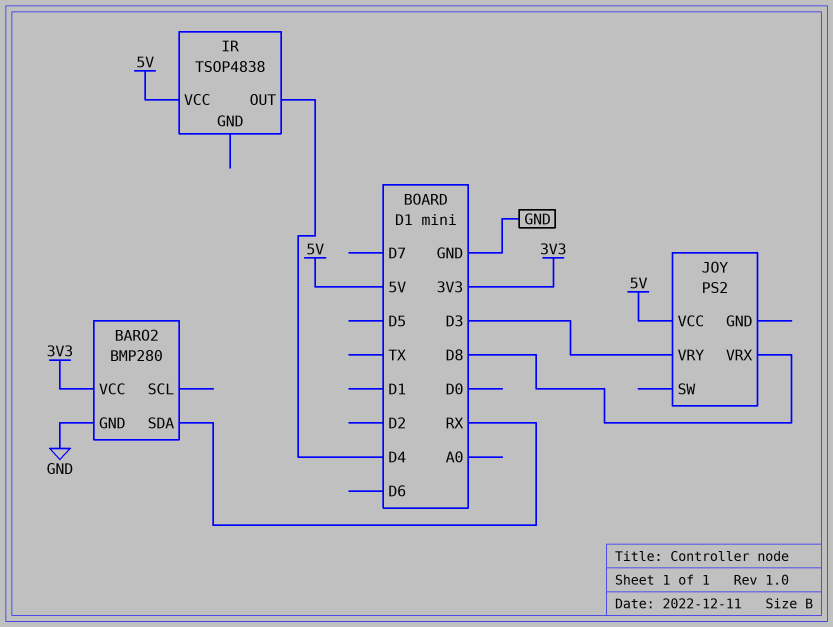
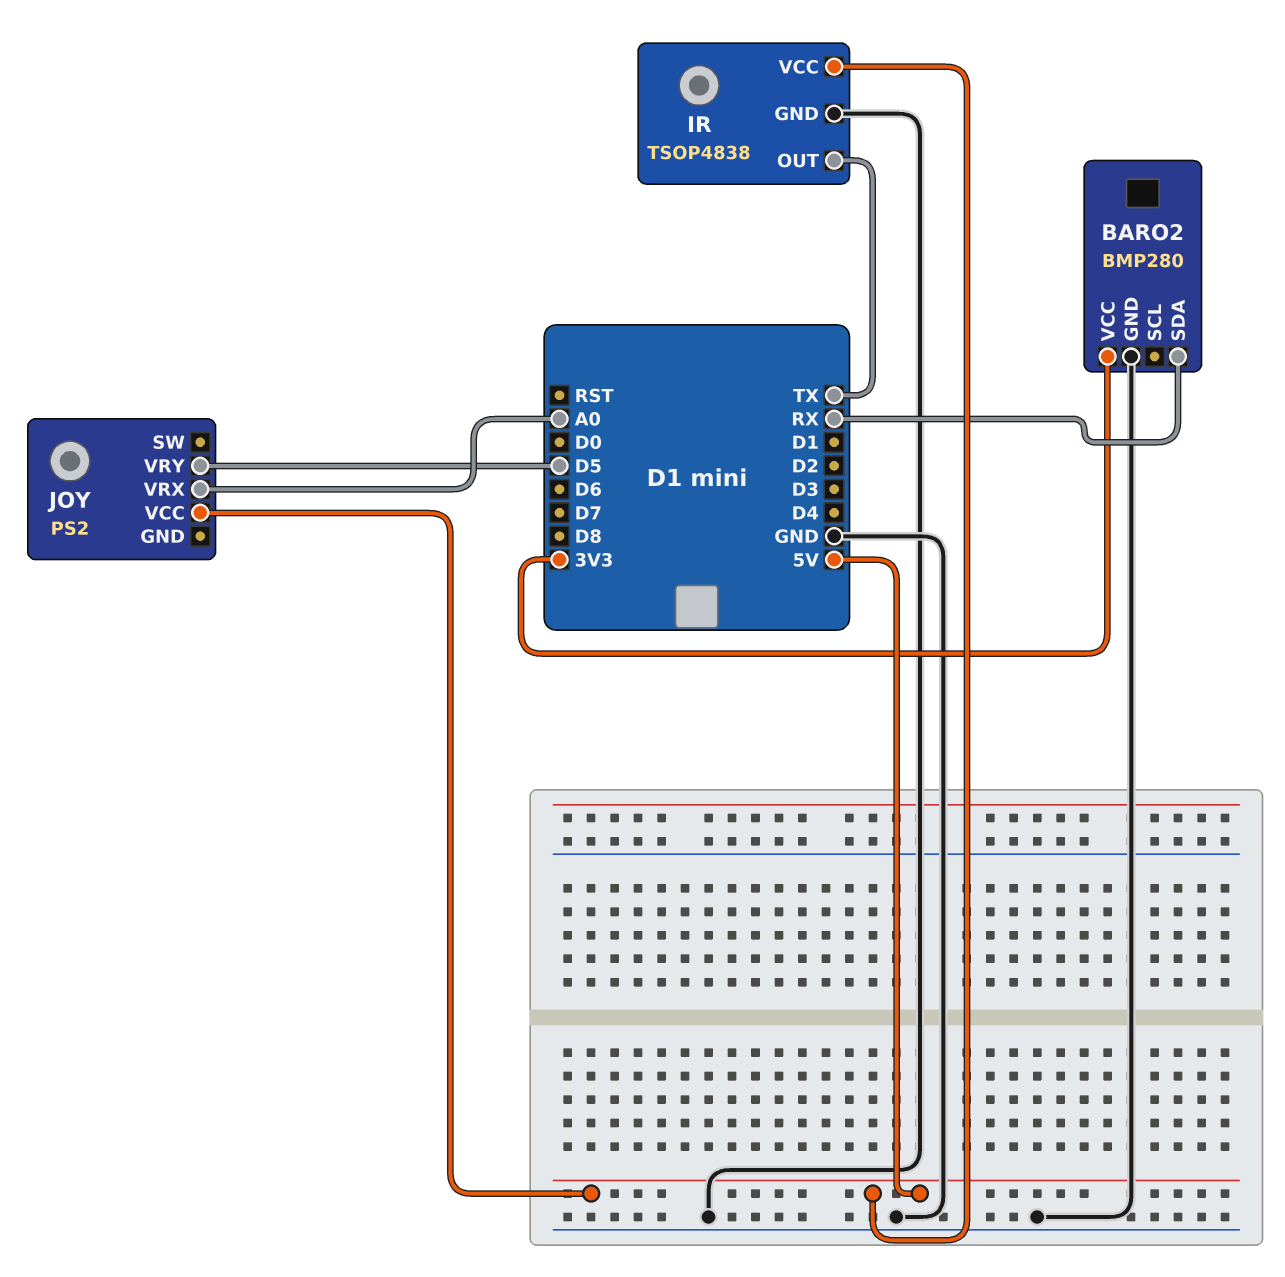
IR pin GND: none -> GND
IR pin OUT: D4 -> TX
JOY pin VRX: D8 -> A0
JOY pin VRY: D3 -> D5

